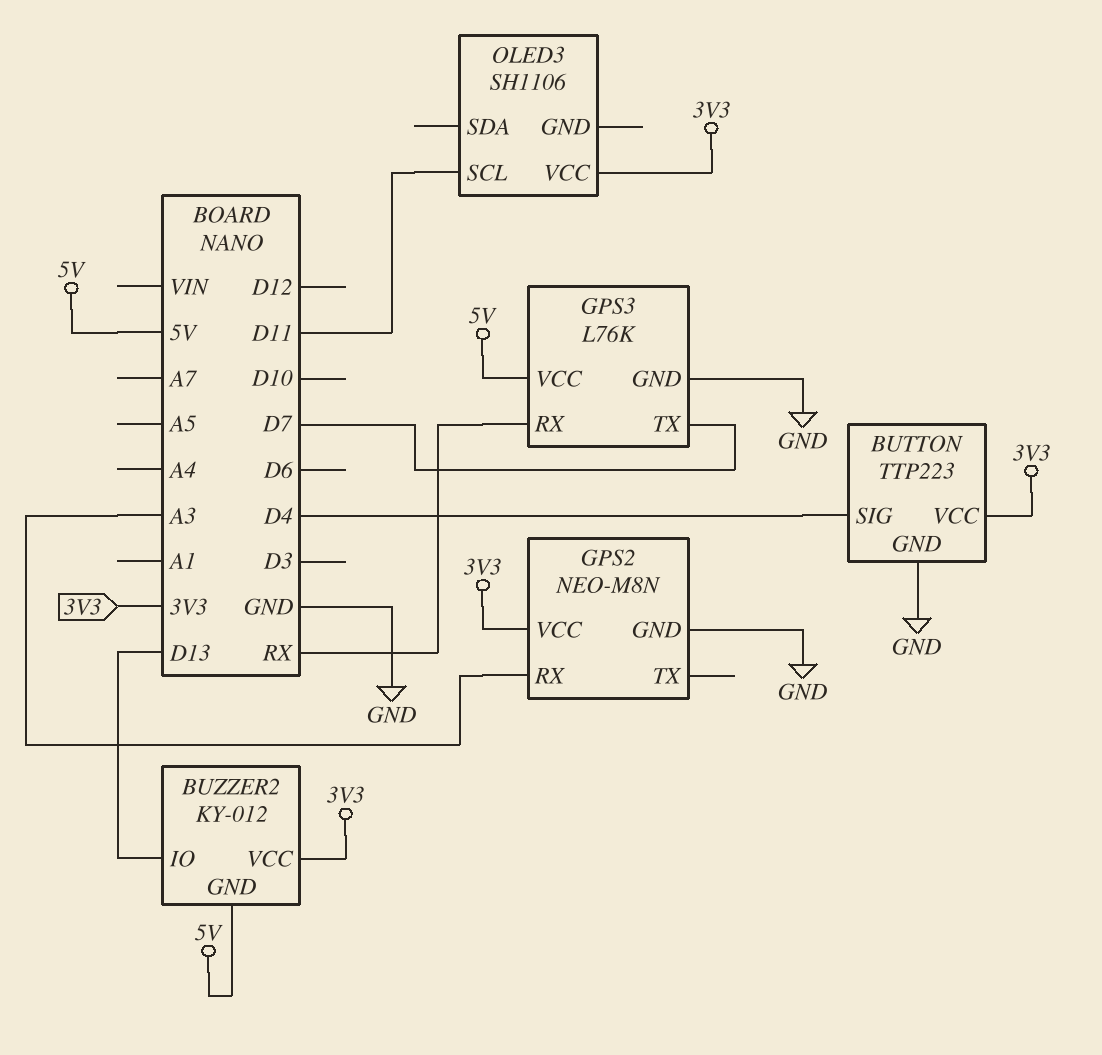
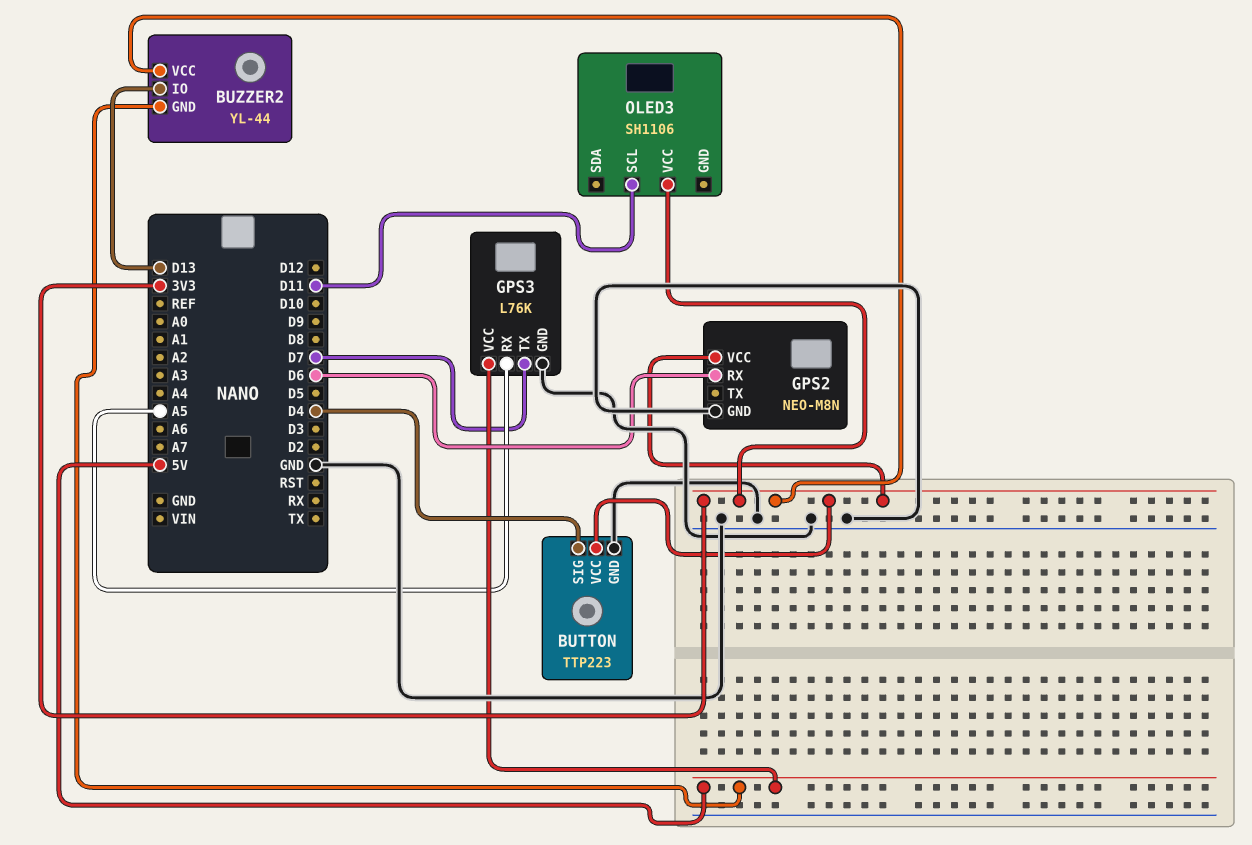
BUZZER2: KY-012 -> YL-44
GPS2 pin RX: A3 -> D6
GPS3 pin RX: RX -> A5

